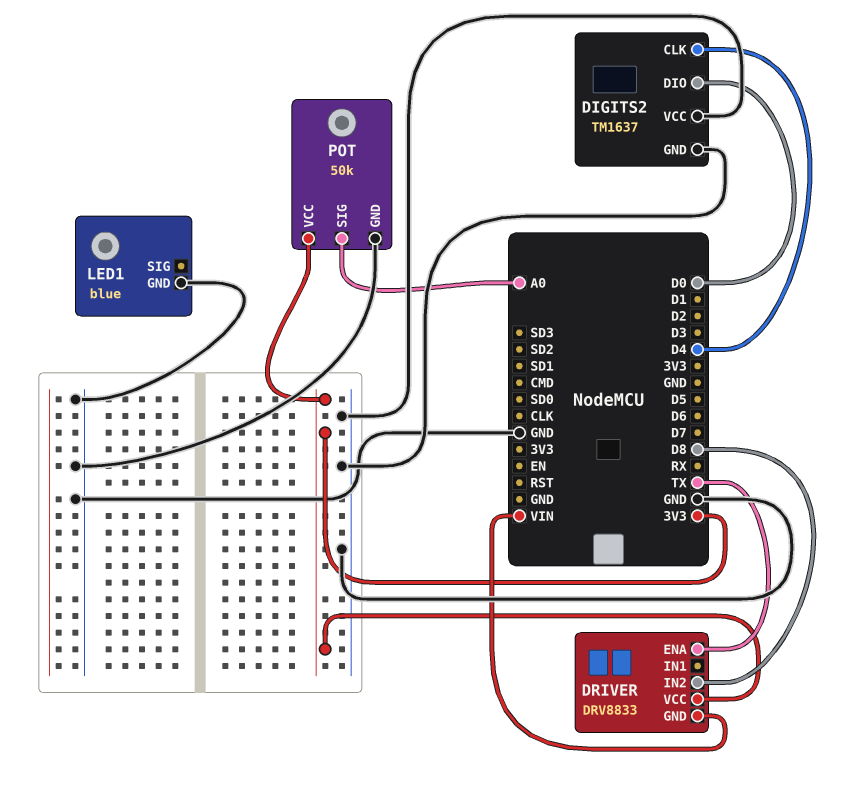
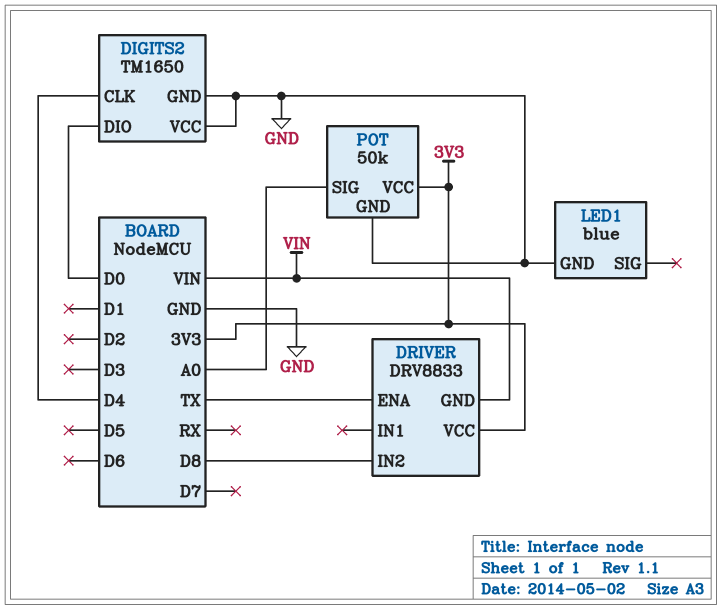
DIGITS2: TM1637 -> TM1650

